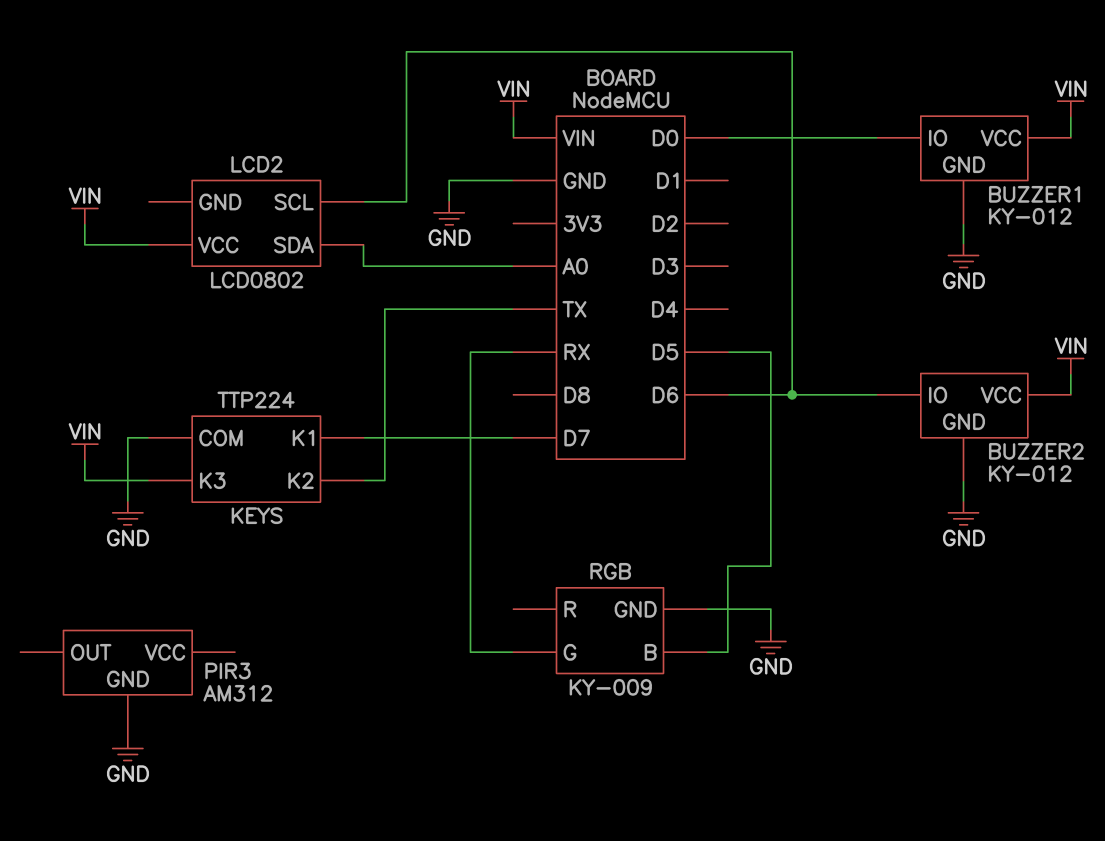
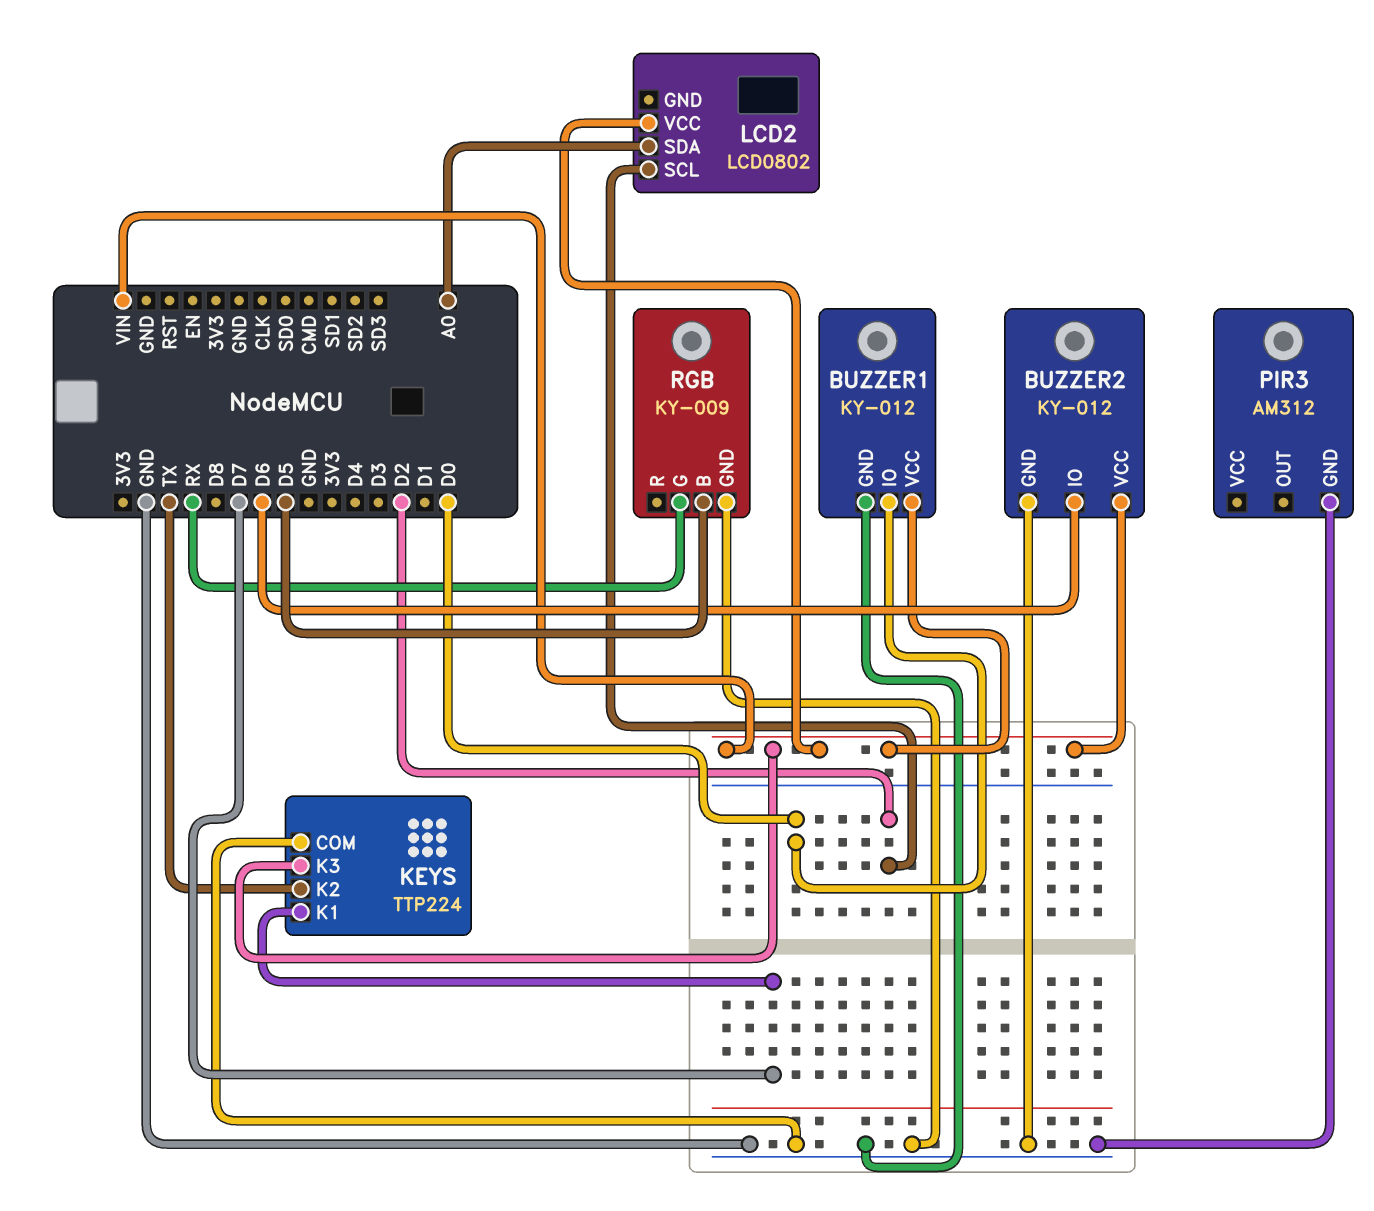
LCD2 pin SCL: D6 -> D2

